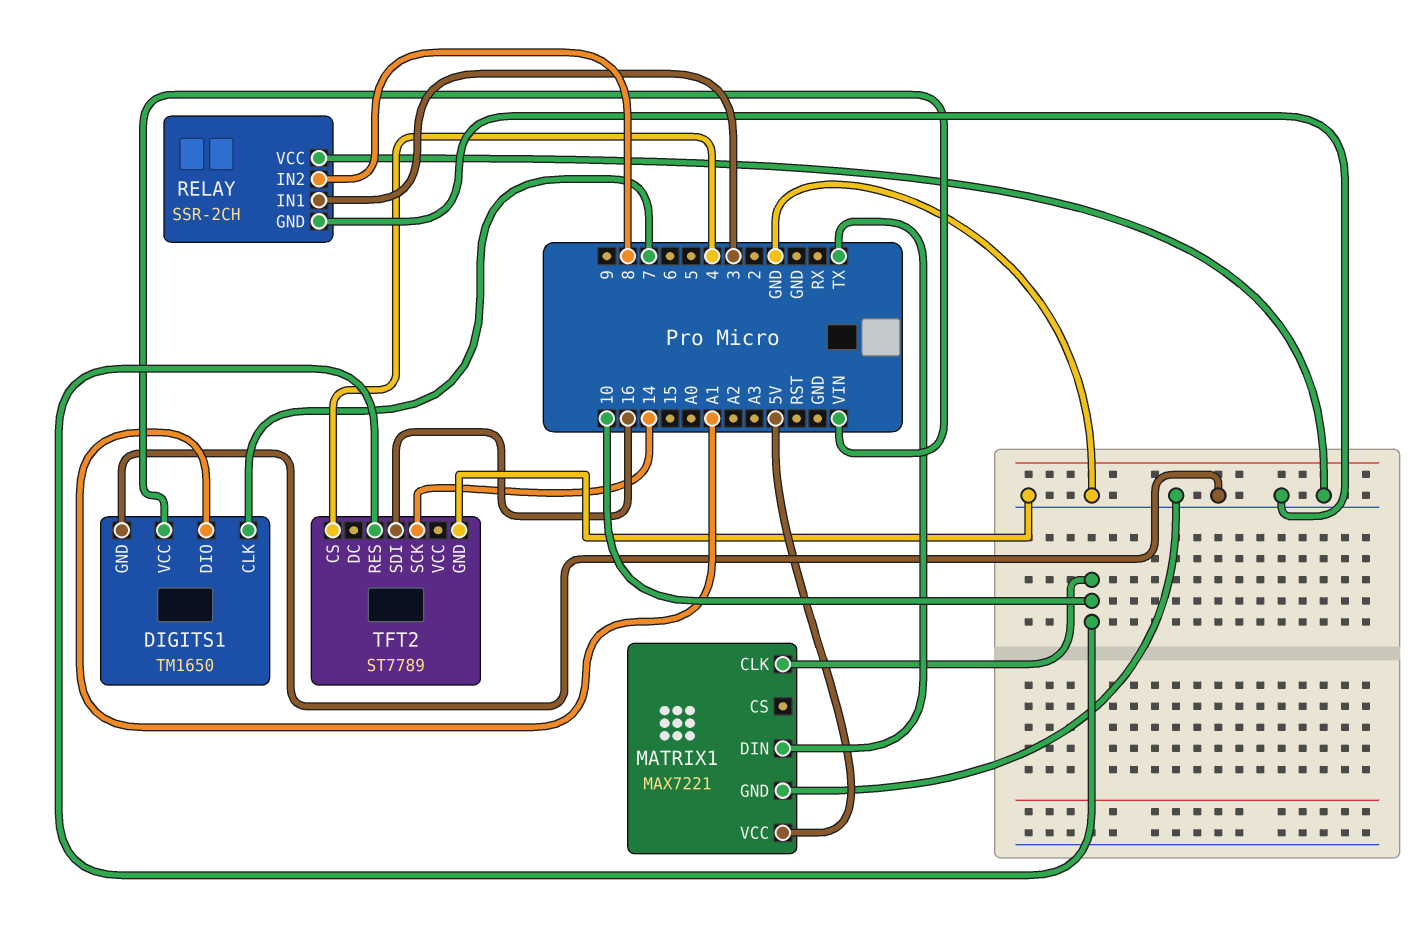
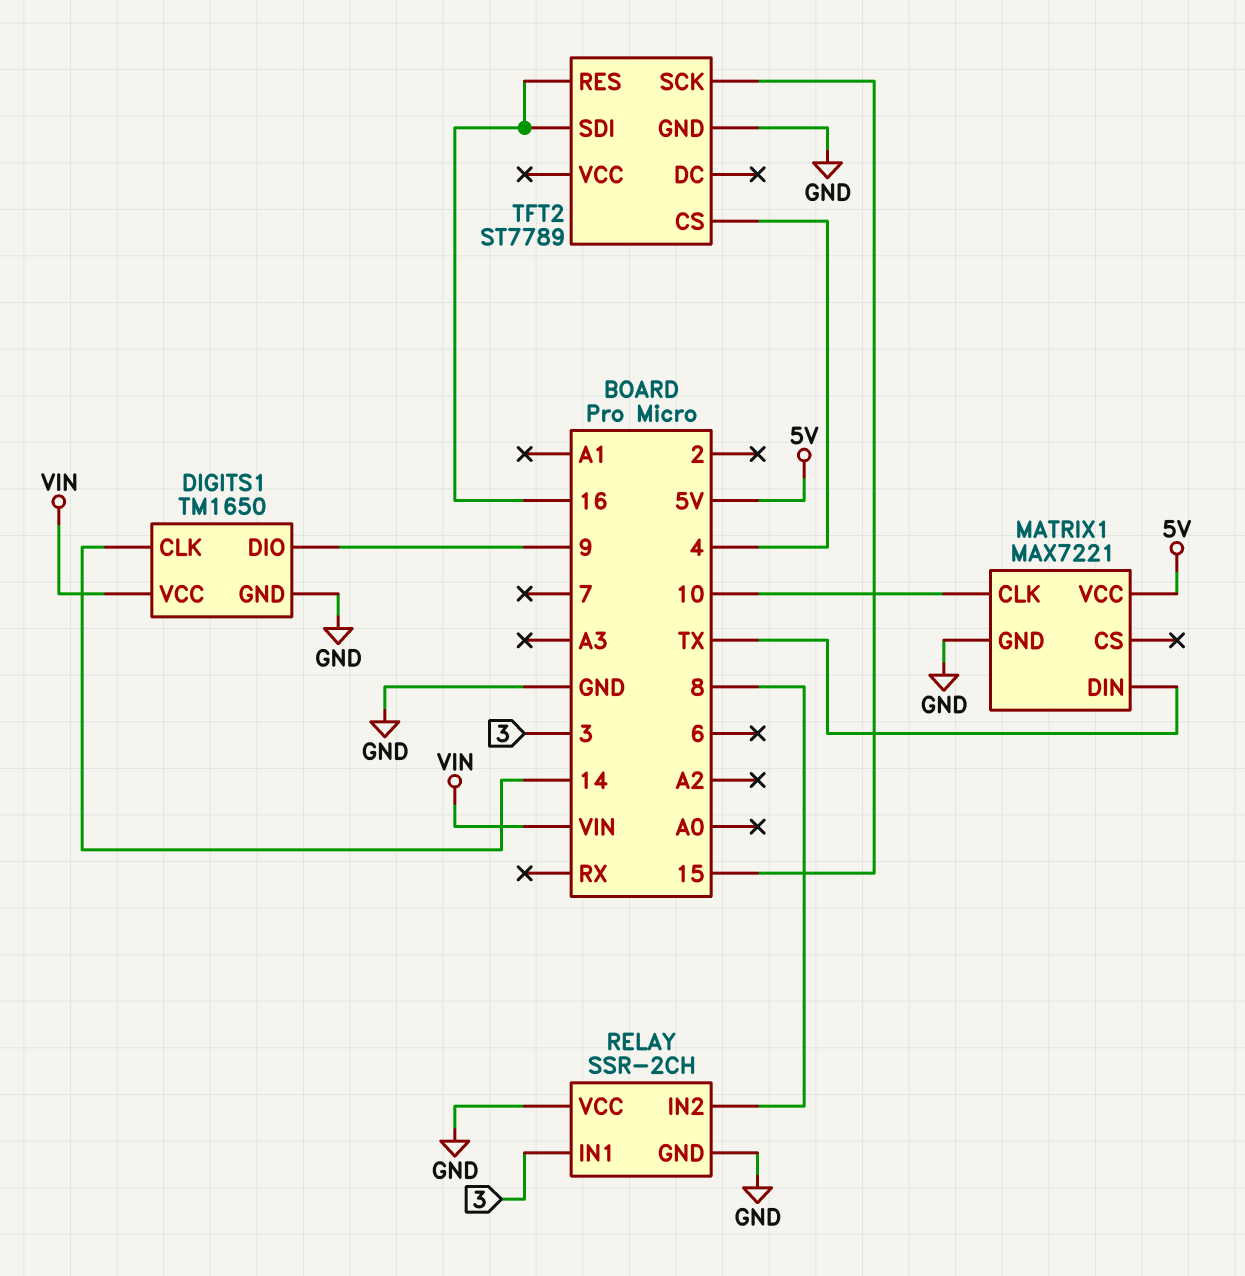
DIGITS1 pin CLK: 7 -> 14
DIGITS1 pin DIO: A1 -> 9
TFT2 pin RES: 10 -> 16
TFT2 pin SCK: 14 -> 15

